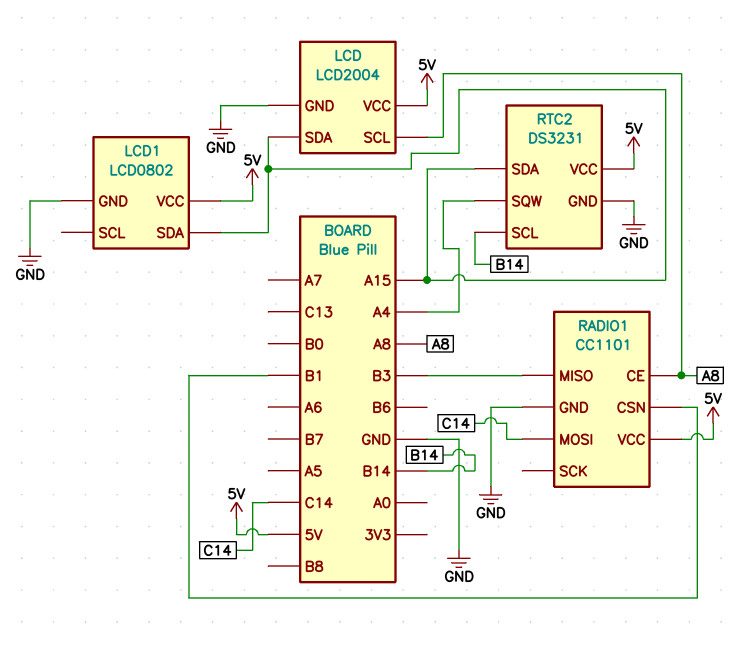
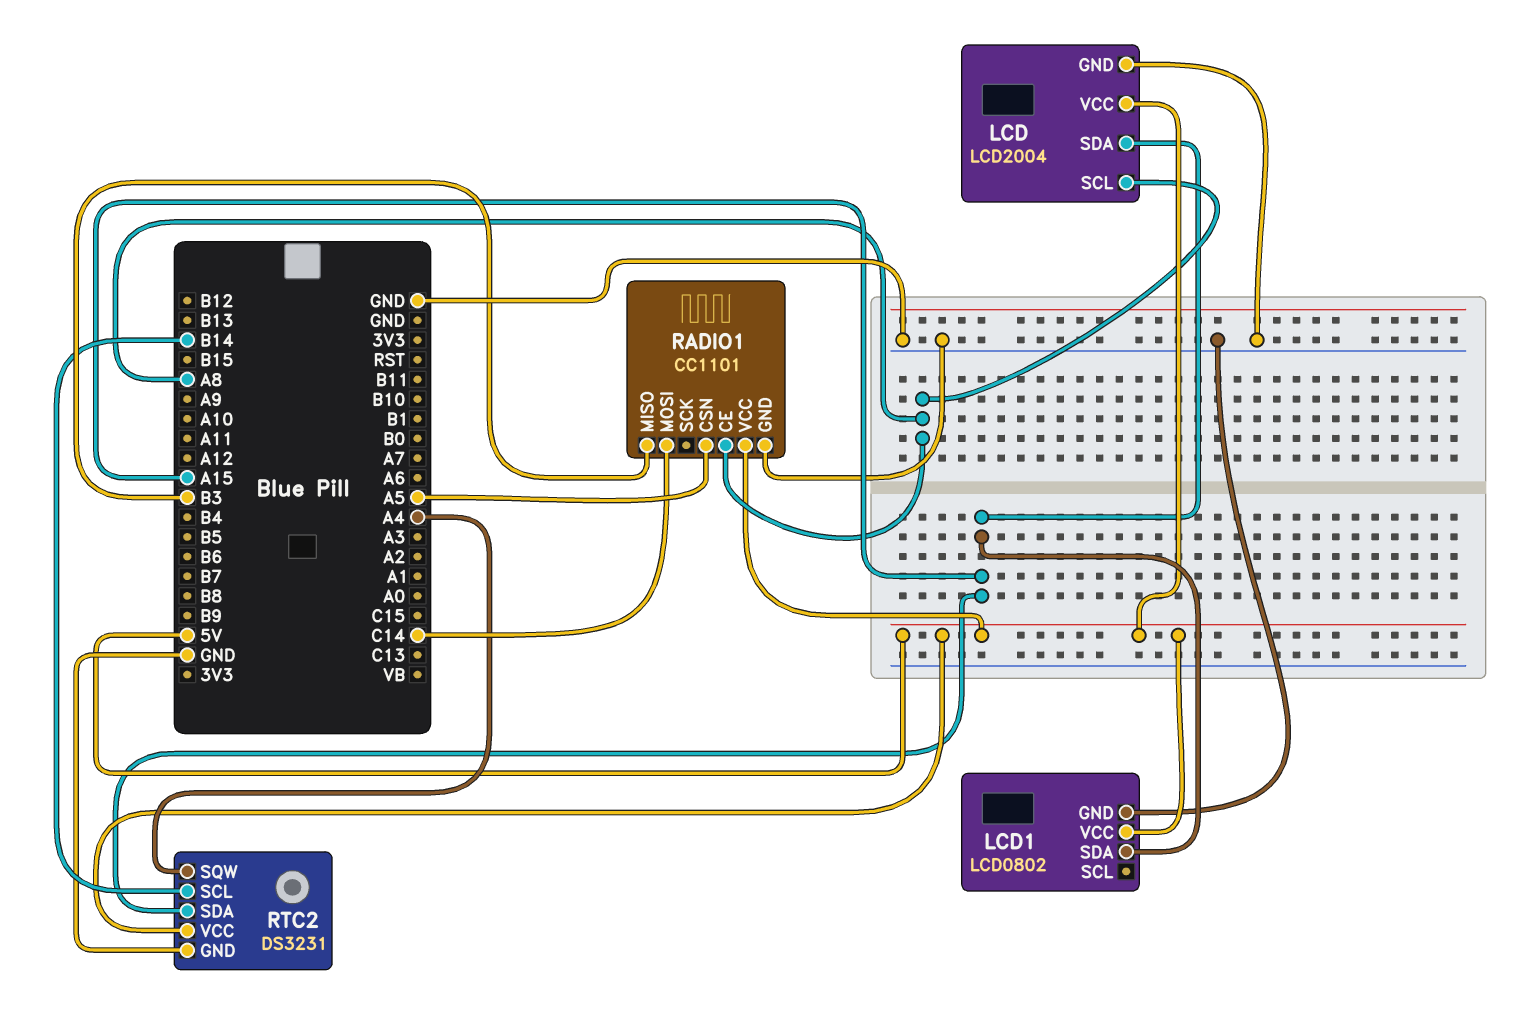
RADIO1 pin CSN: B1 -> A5

